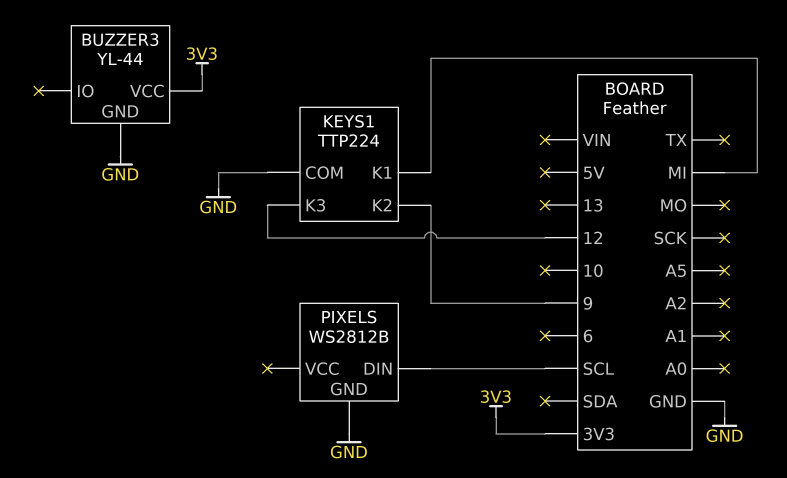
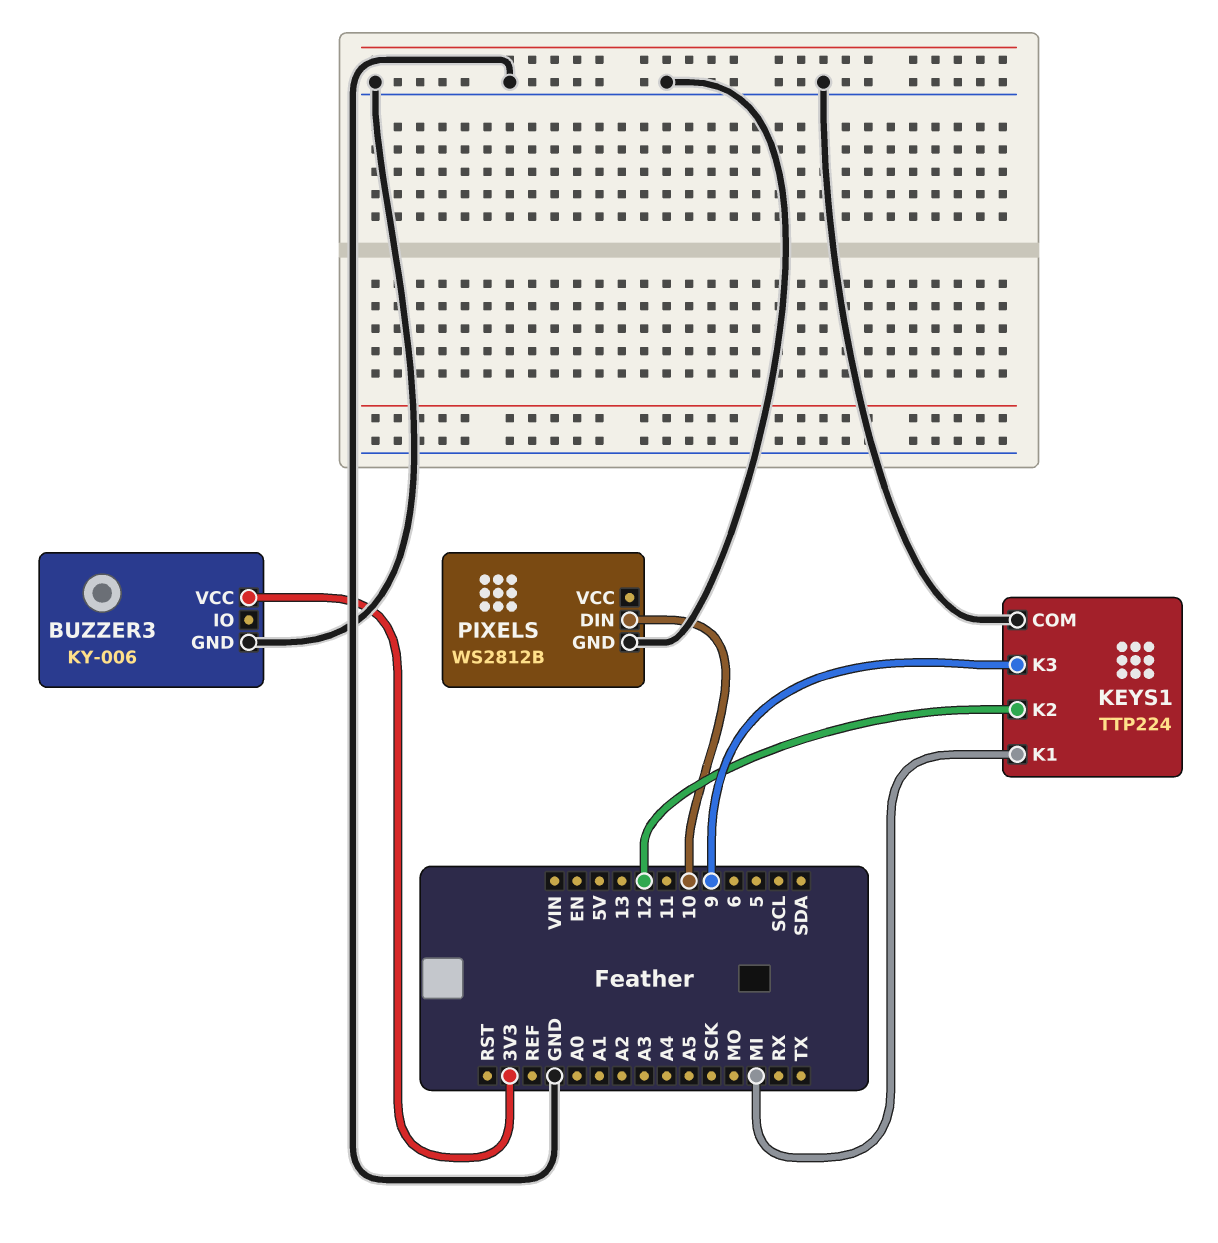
BUZZER3: YL-44 -> KY-006
KEYS1 pin K2: 9 -> 12
KEYS1 pin K3: 12 -> 9
PIXELS pin DIN: SCL -> 10

